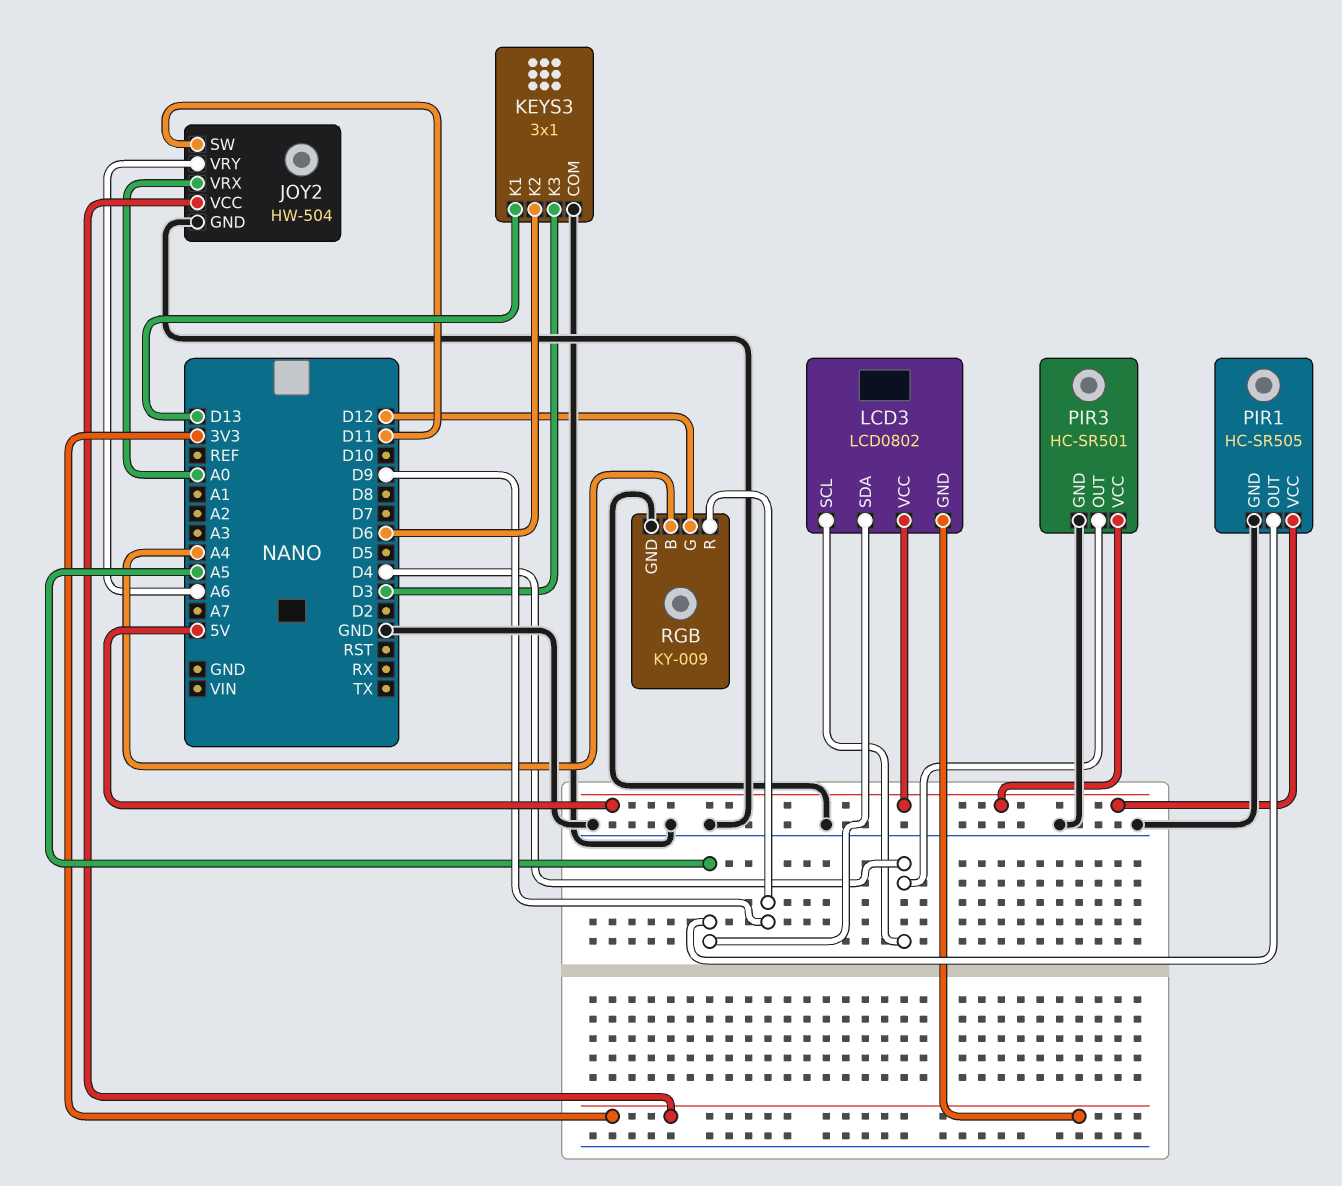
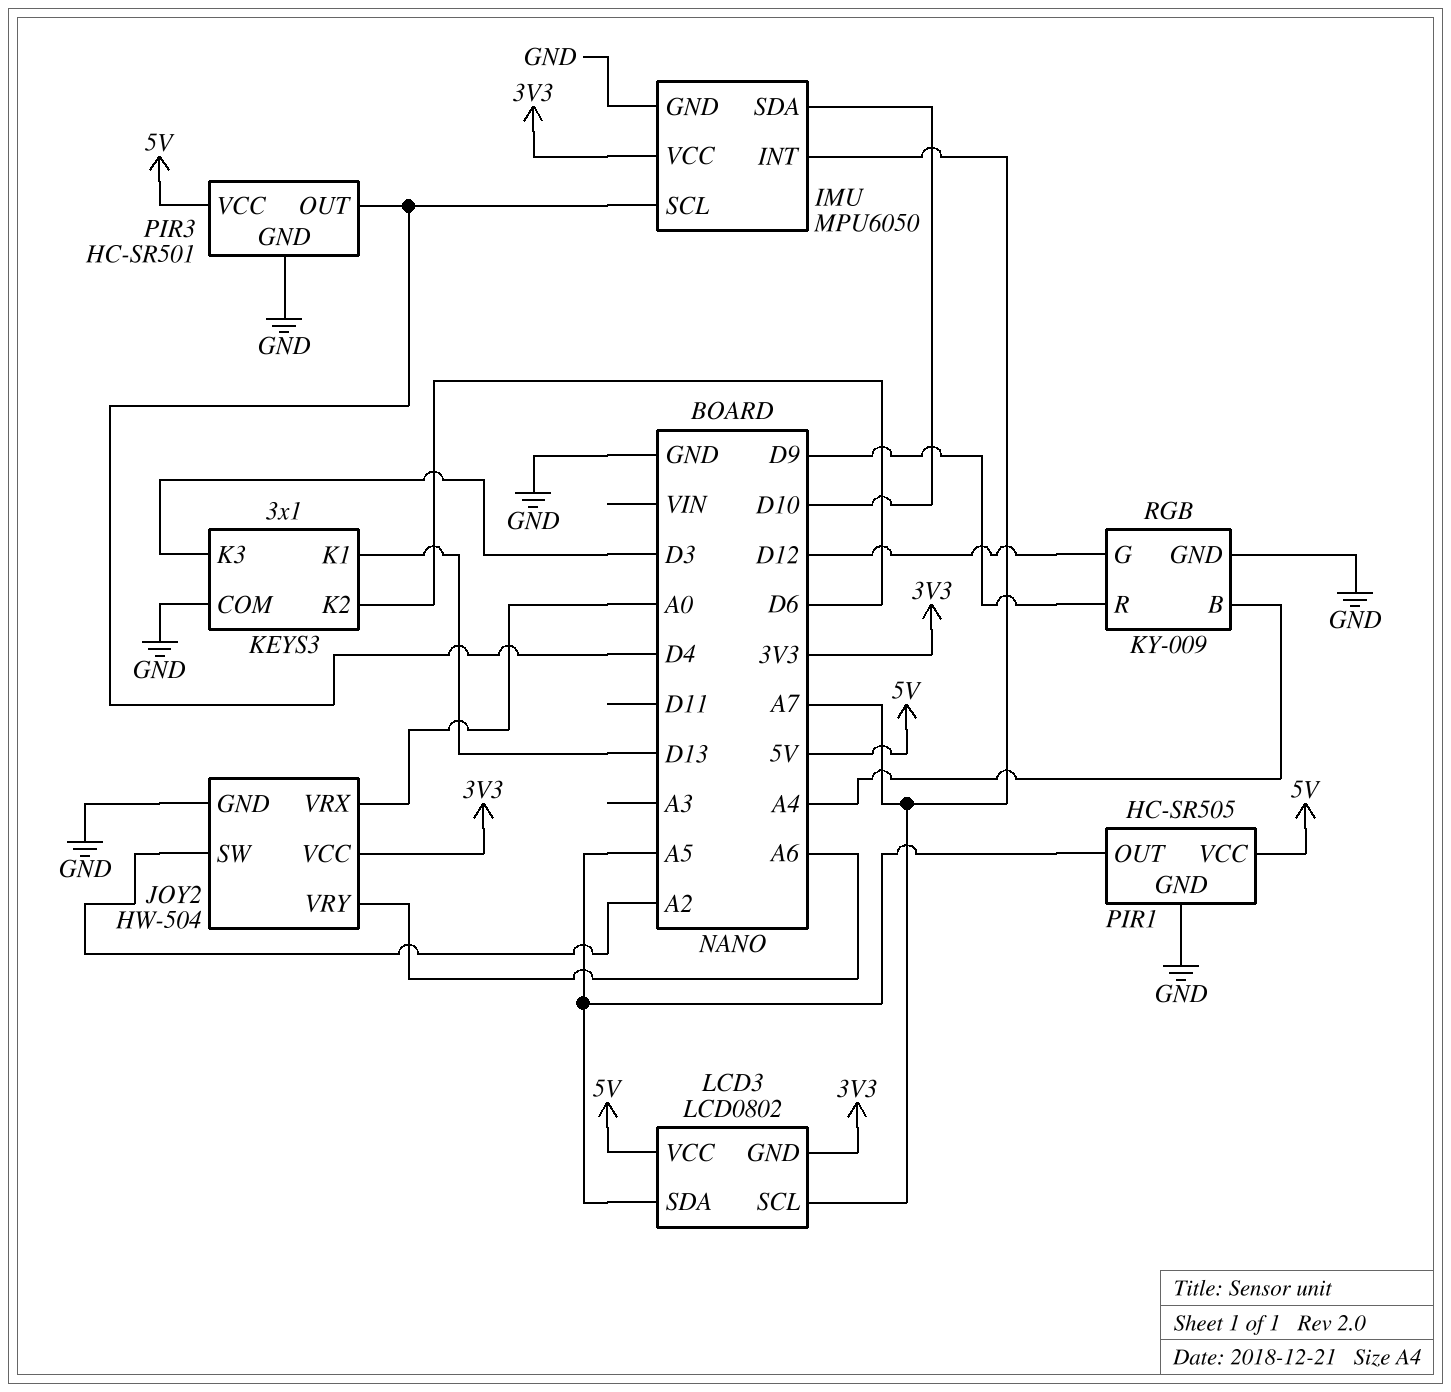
IMU: none -> MPU6050
IMU pin GND: none -> GND
IMU pin INT: none -> A7
IMU pin SCL: none -> D4
IMU pin SDA: none -> D10
IMU pin VCC: none -> 3V3
JOY2 pin SW: D11 -> A2
LCD3 pin SCL: D4 -> A7

